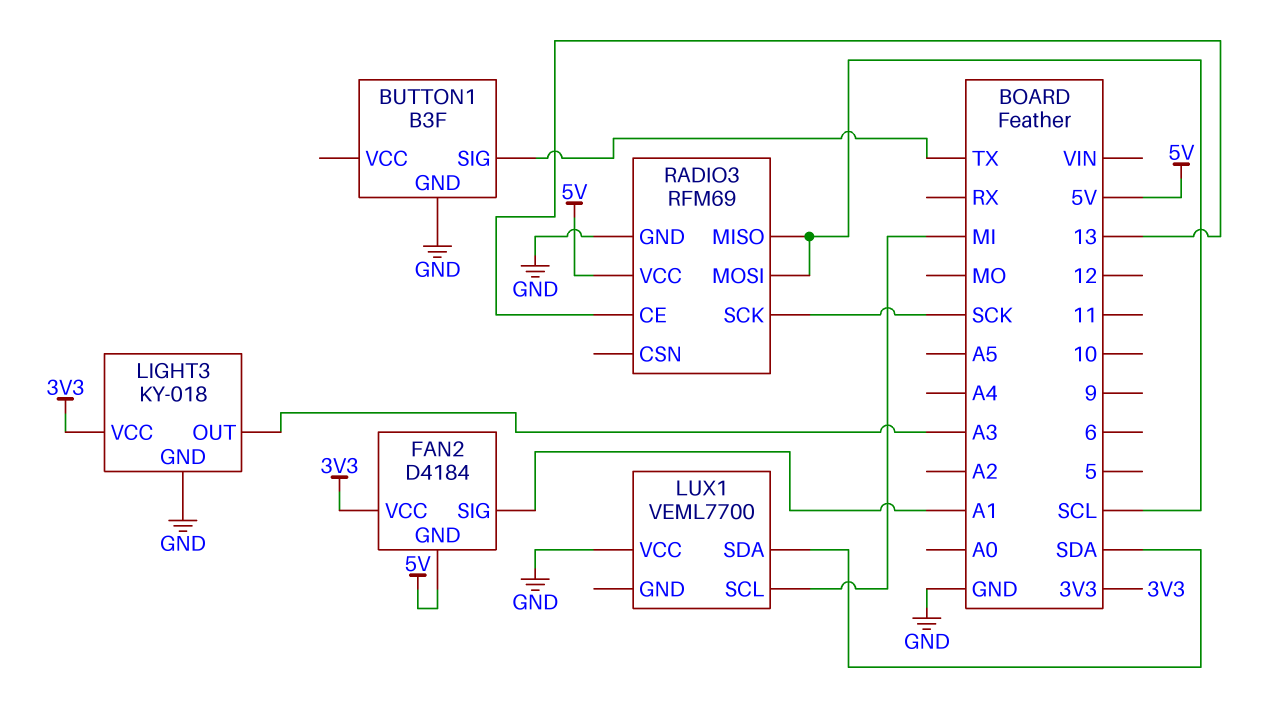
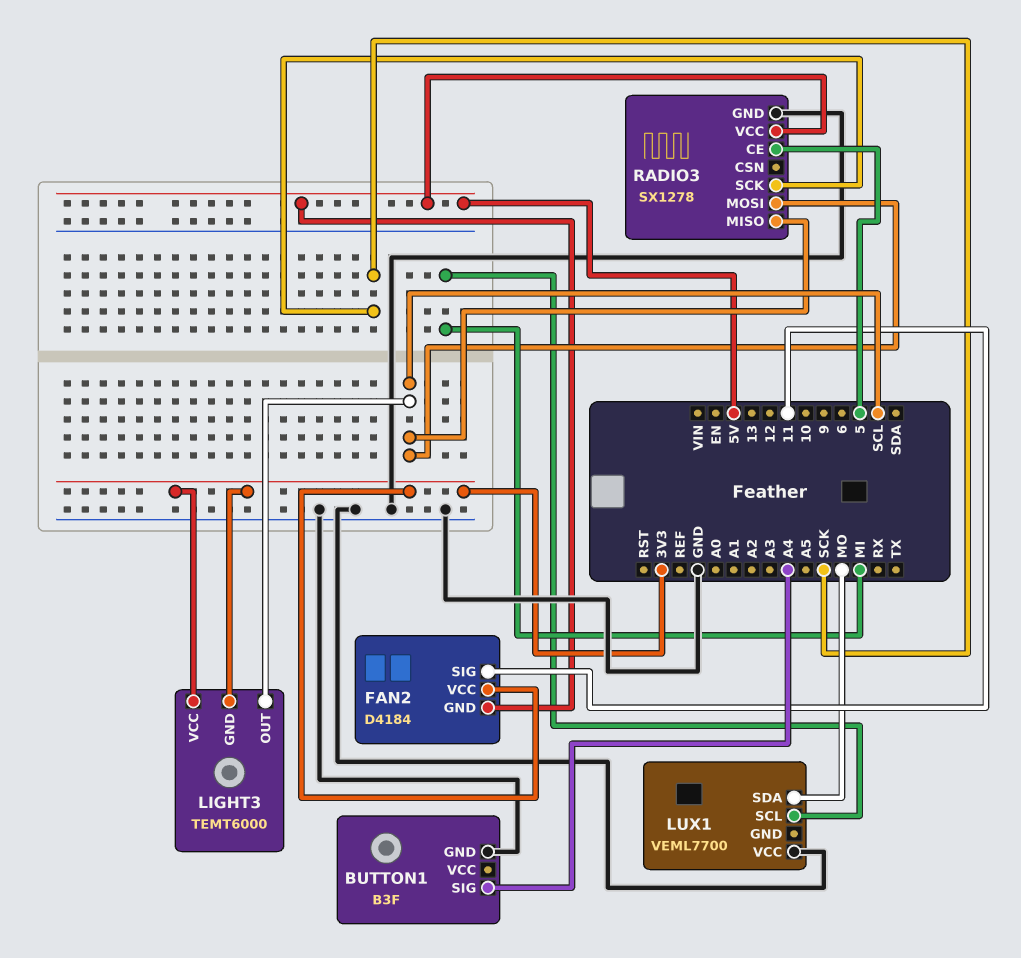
BUTTON1 pin SIG: TX -> A4
FAN2 pin SIG: A1 -> 11
LIGHT3: KY-018 -> TEMT6000
LIGHT3 pin GND: GND -> 3V3
LIGHT3 pin OUT: A3 -> SCL
LUX1 pin SDA: SDA -> MO
RADIO3: RFM69 -> SX1278
RADIO3 pin CE: 13 -> 5

